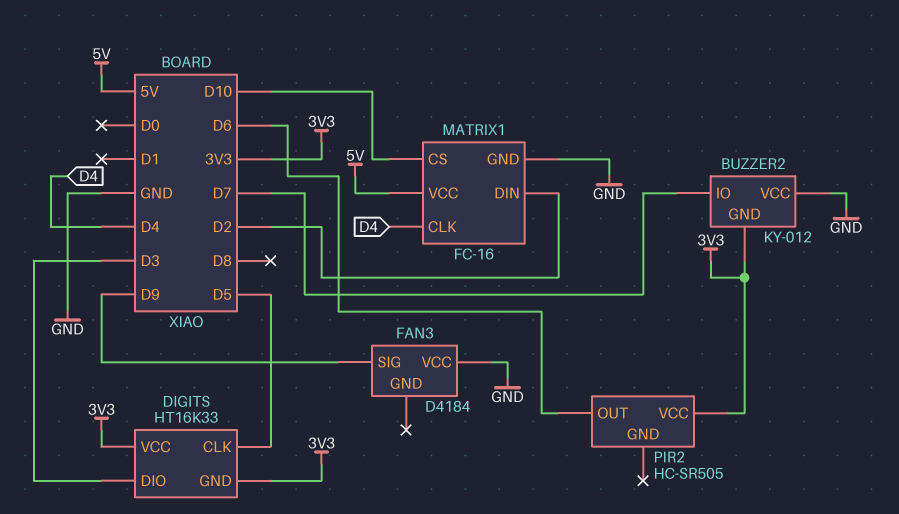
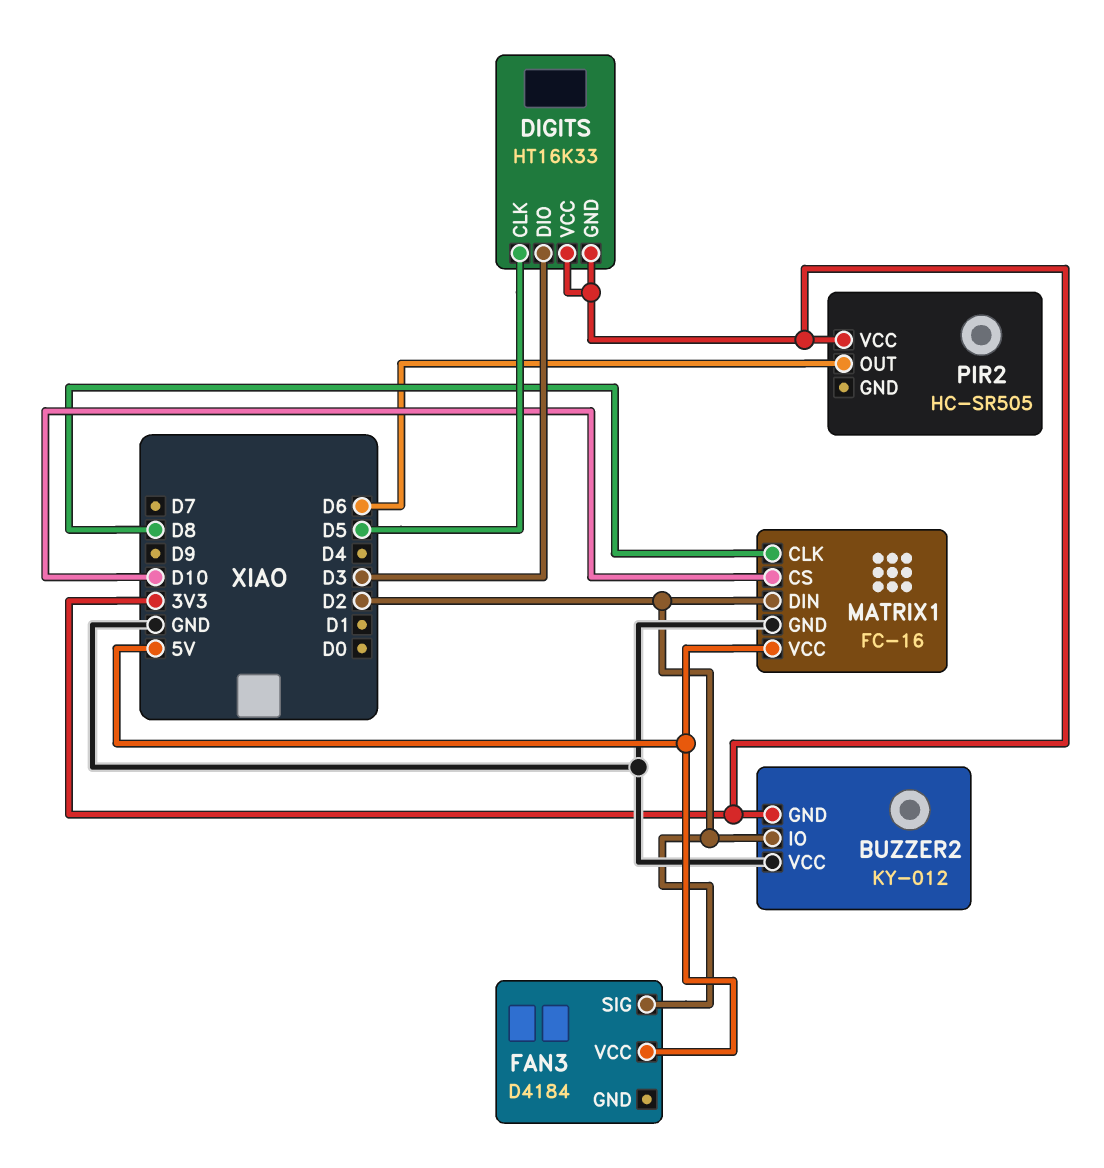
BUZZER2 pin IO: D7 -> D2
FAN3 pin SIG: D9 -> D2
FAN3 pin VCC: GND -> 5V
MATRIX1 pin CLK: D4 -> D8

